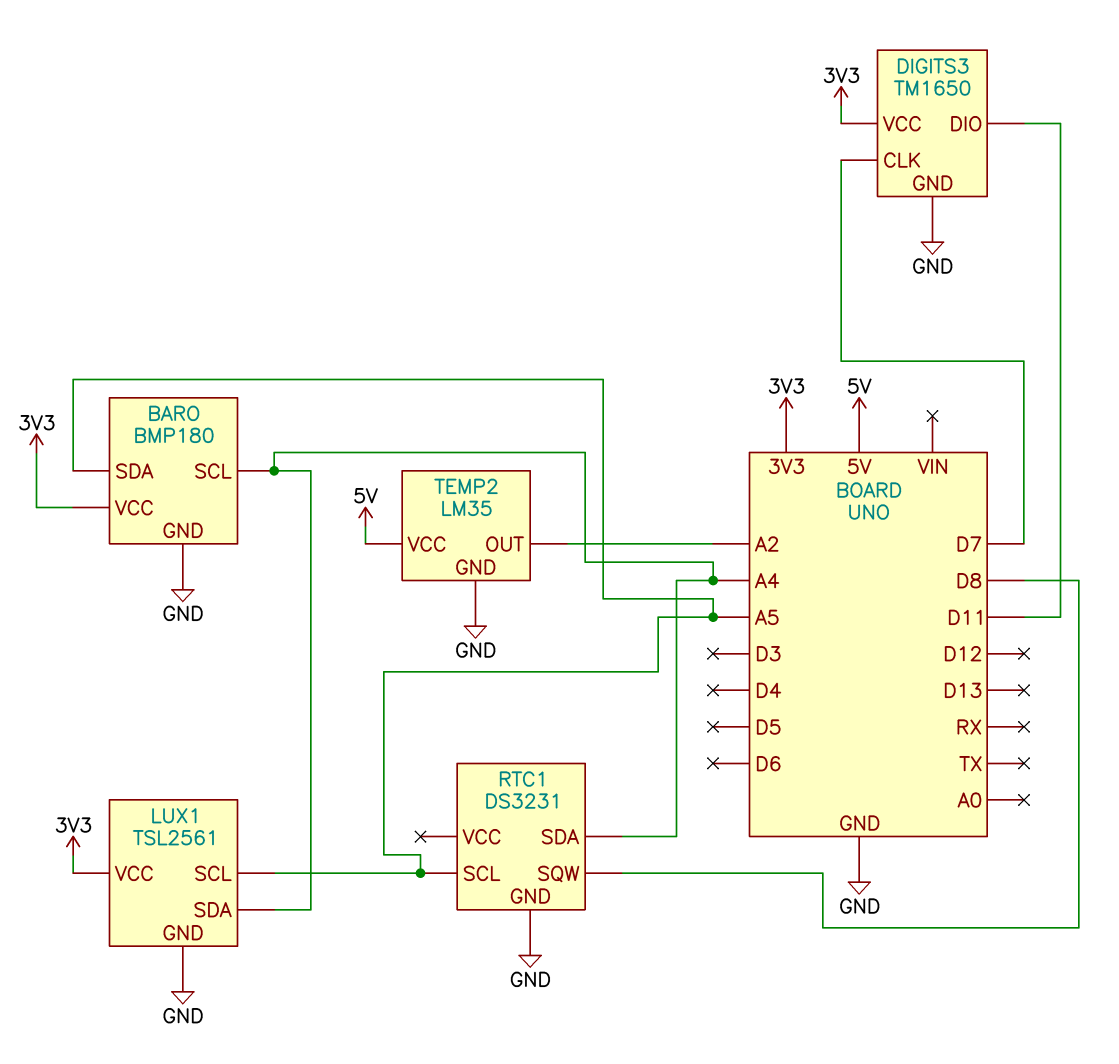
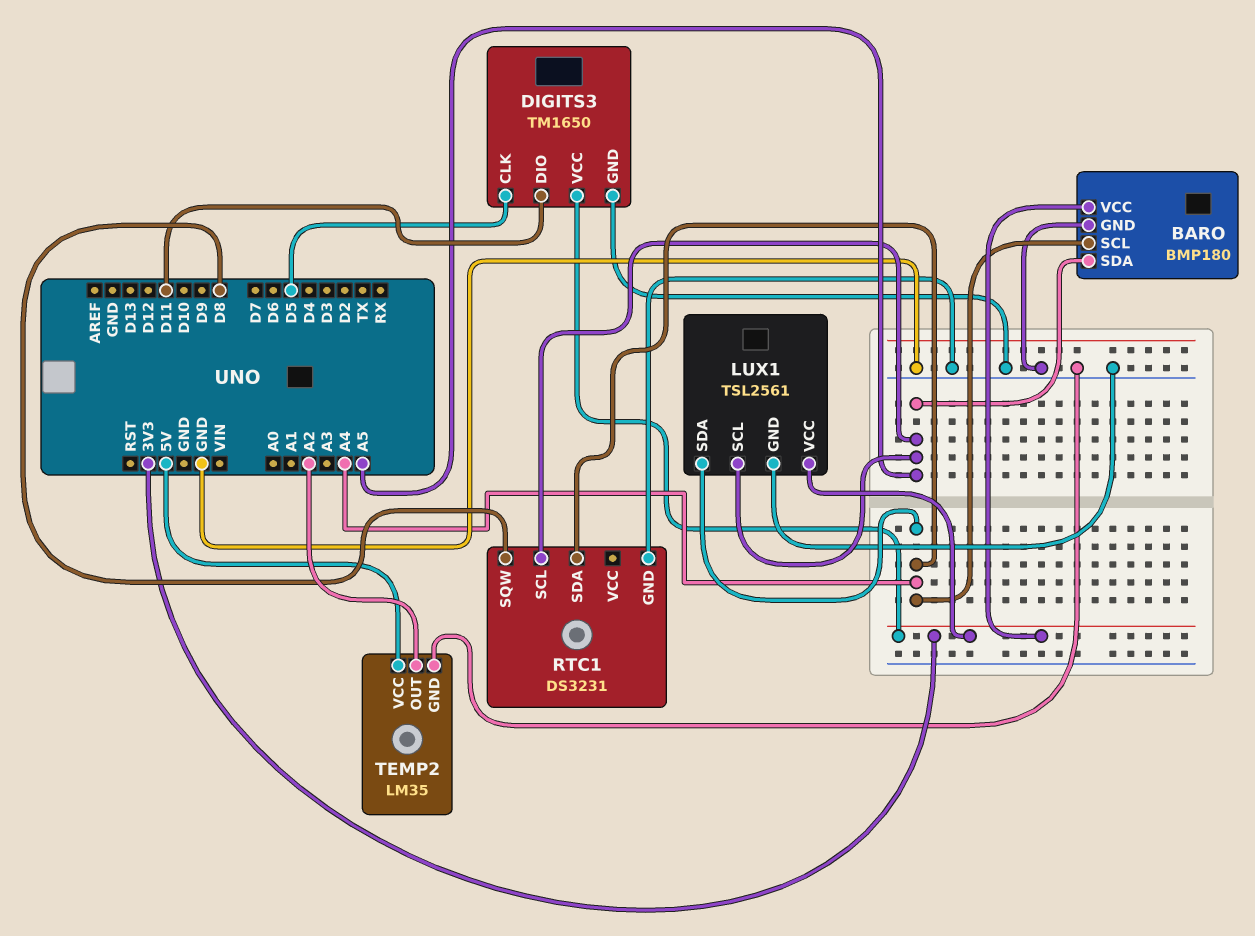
DIGITS3 pin CLK: D7 -> D5

